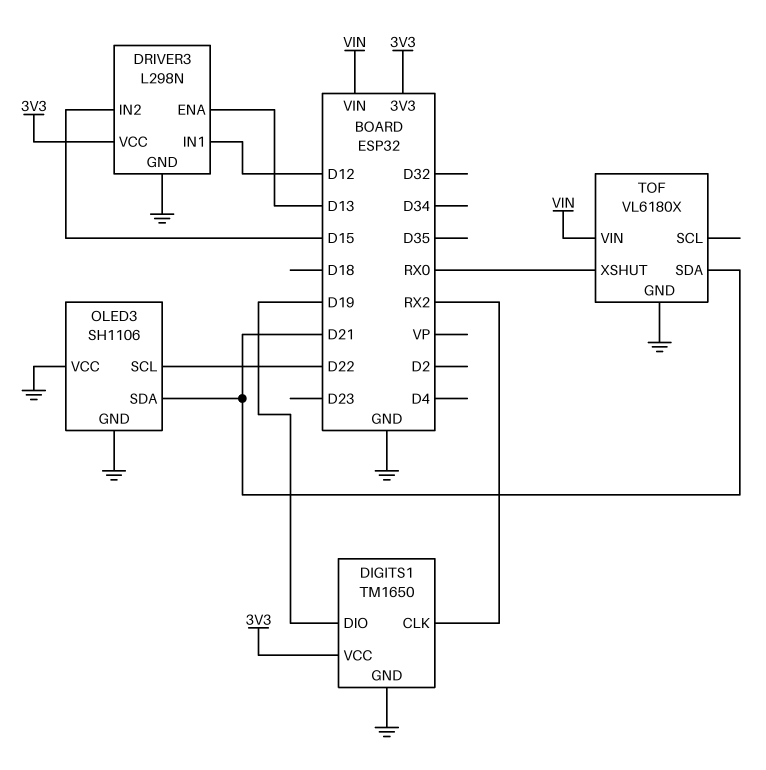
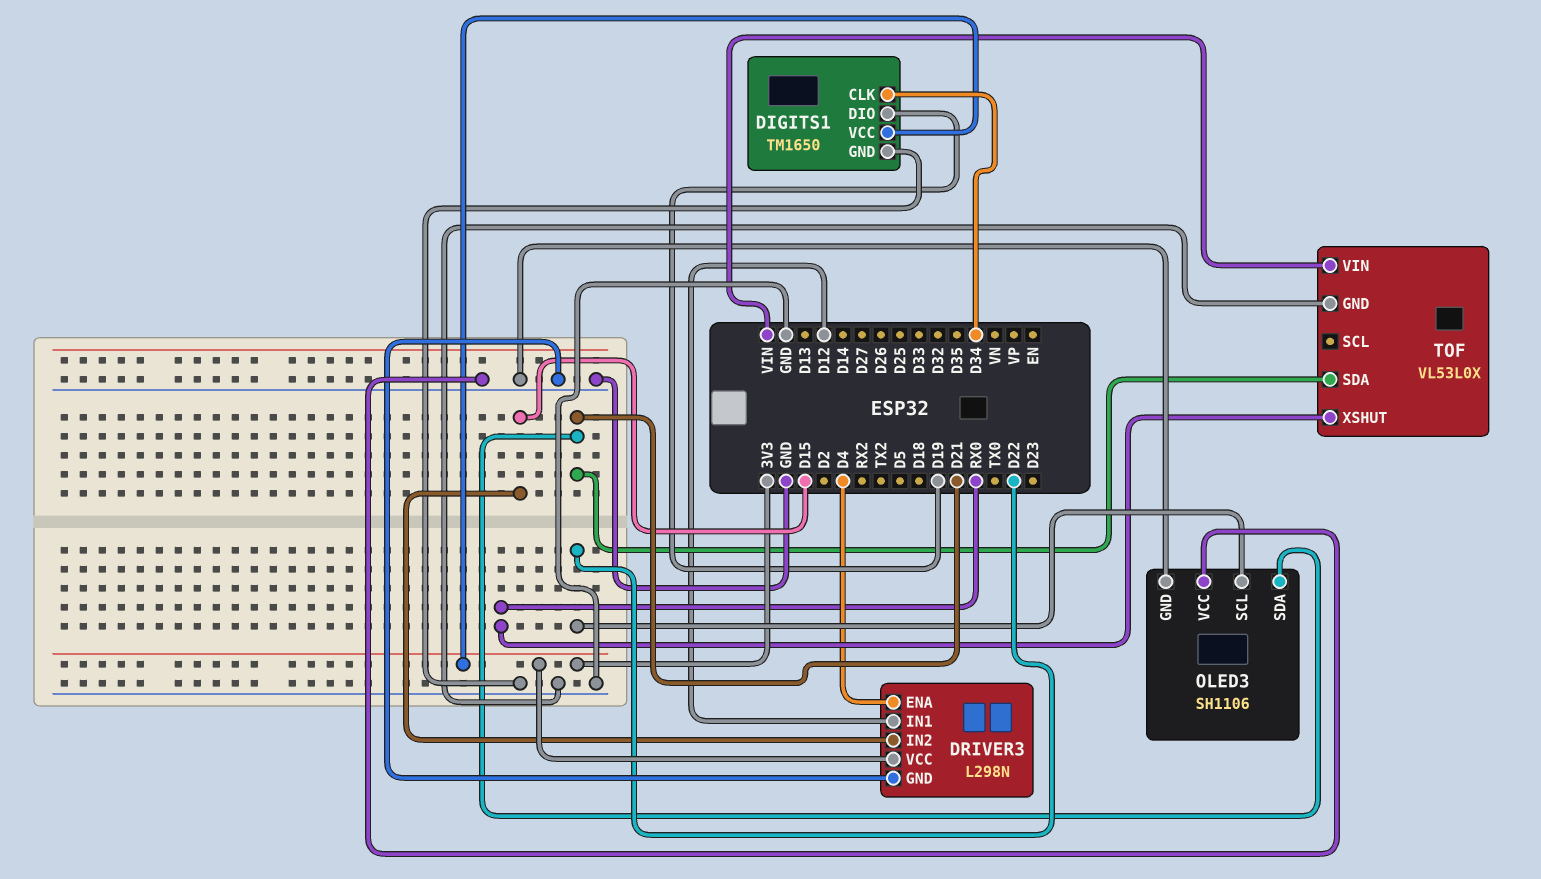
DIGITS1 pin CLK: RX2 -> D34
DRIVER3 pin ENA: D13 -> D4
TOF: VL6180X -> VL53L0X

